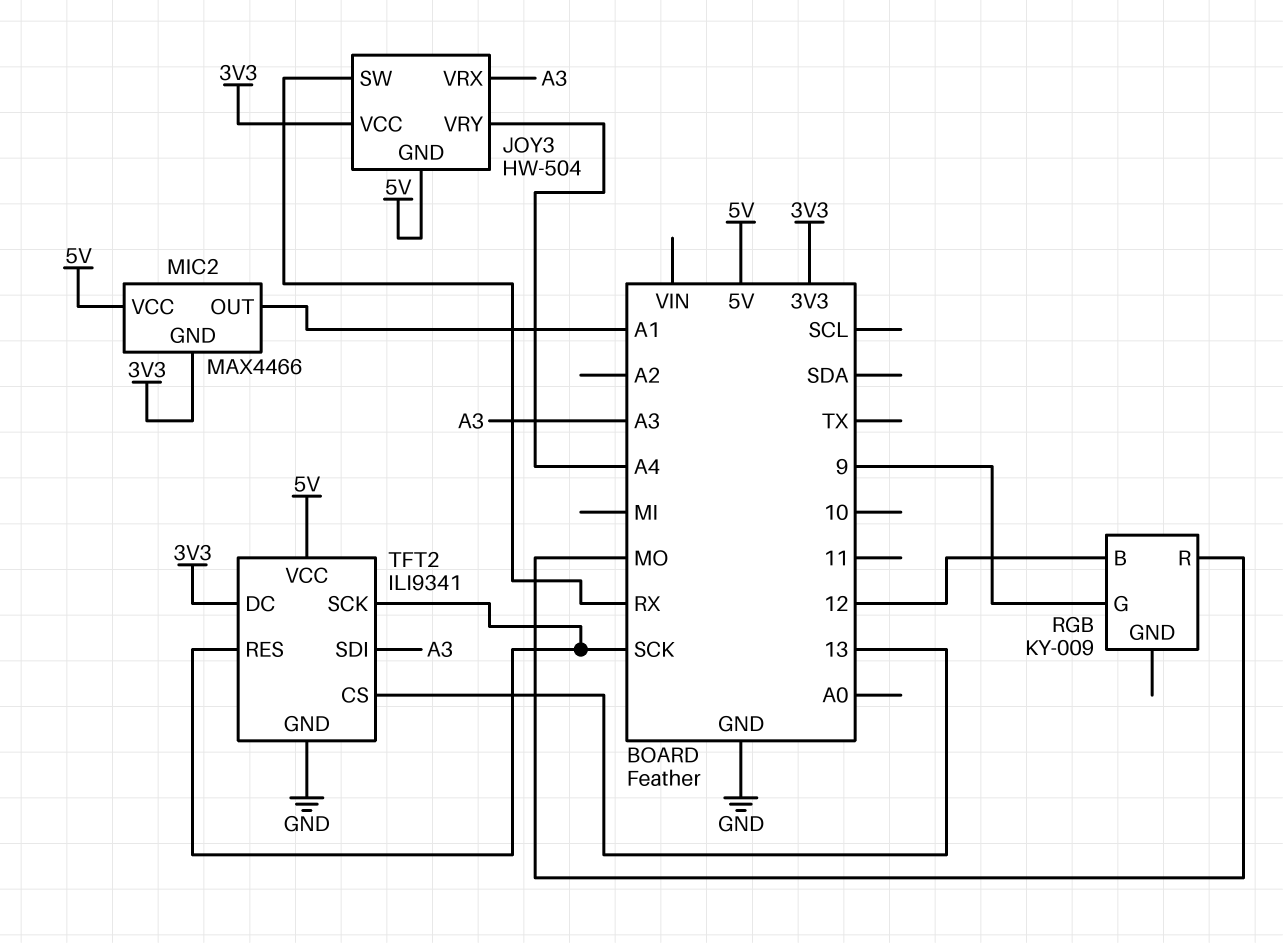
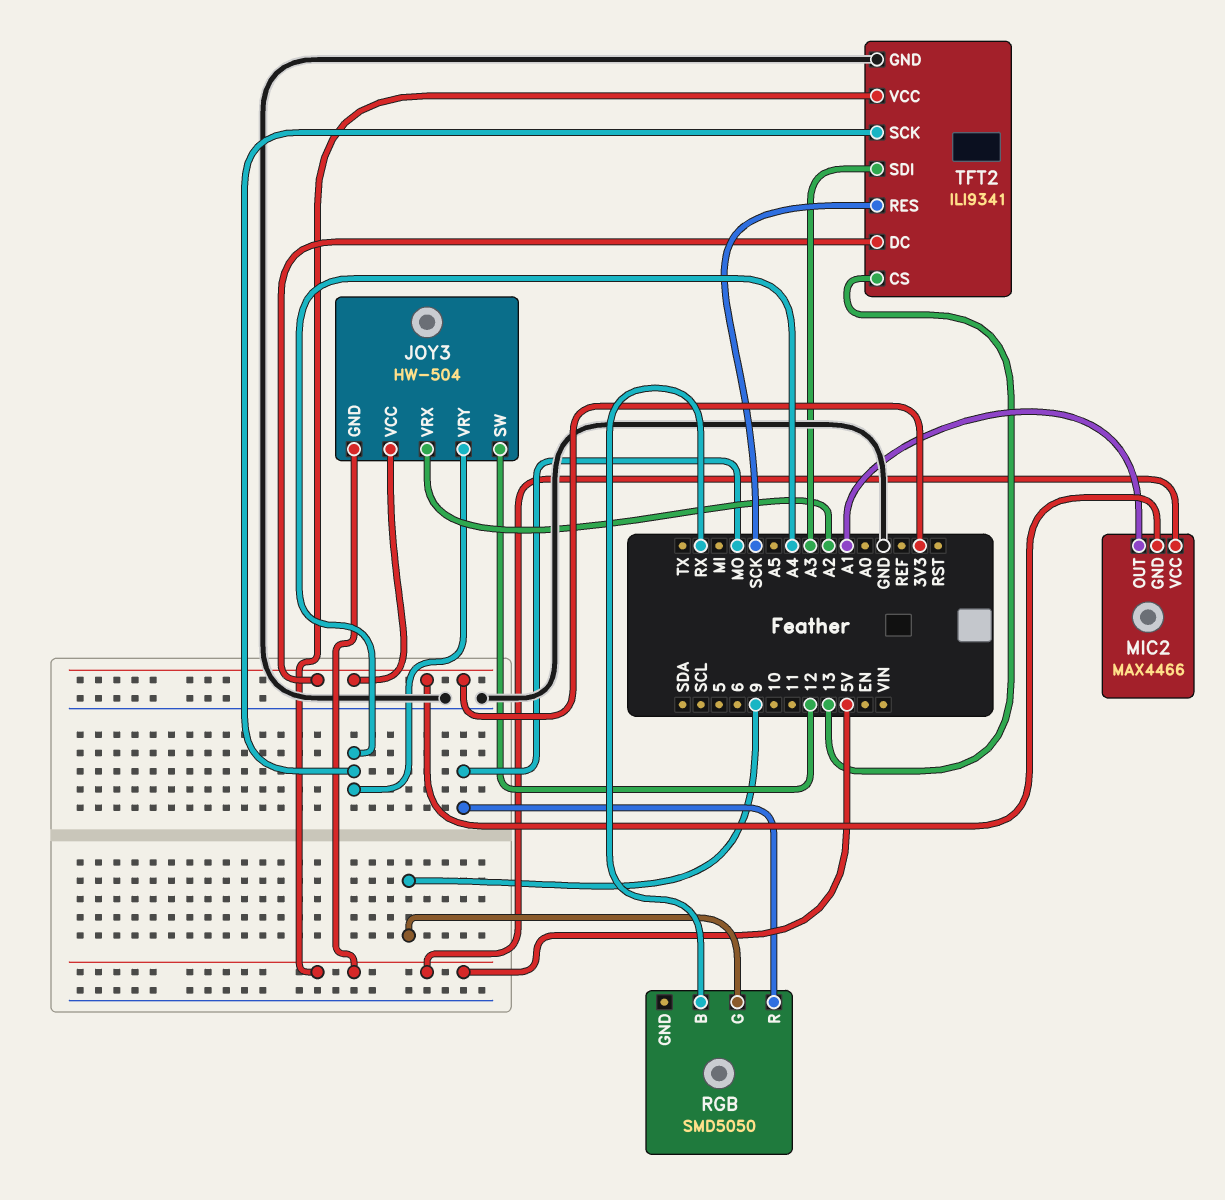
JOY3 pin SW: RX -> 12
JOY3 pin VRX: A3 -> A2
RGB: KY-009 -> SMD5050
RGB pin B: 12 -> RX
TFT2 pin SCK: SCK -> A4

